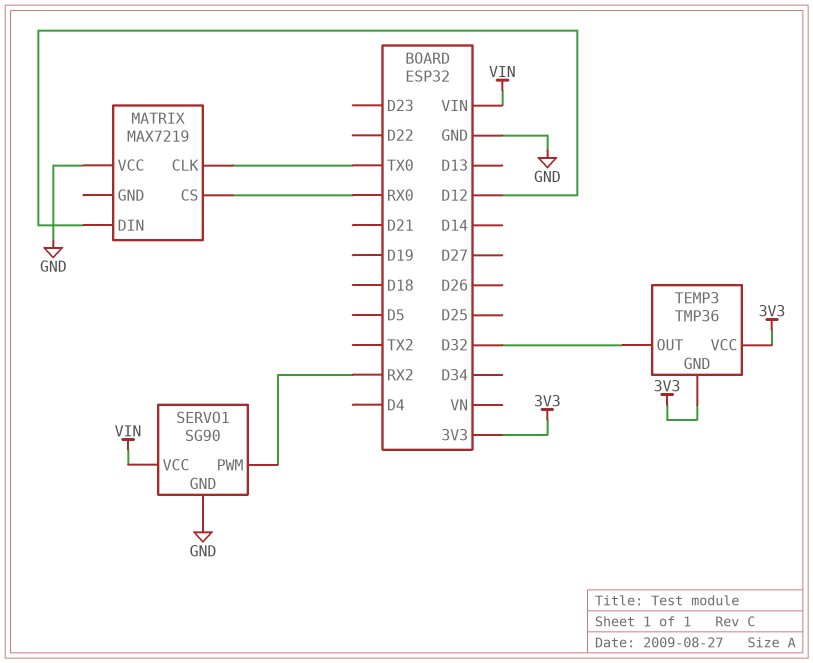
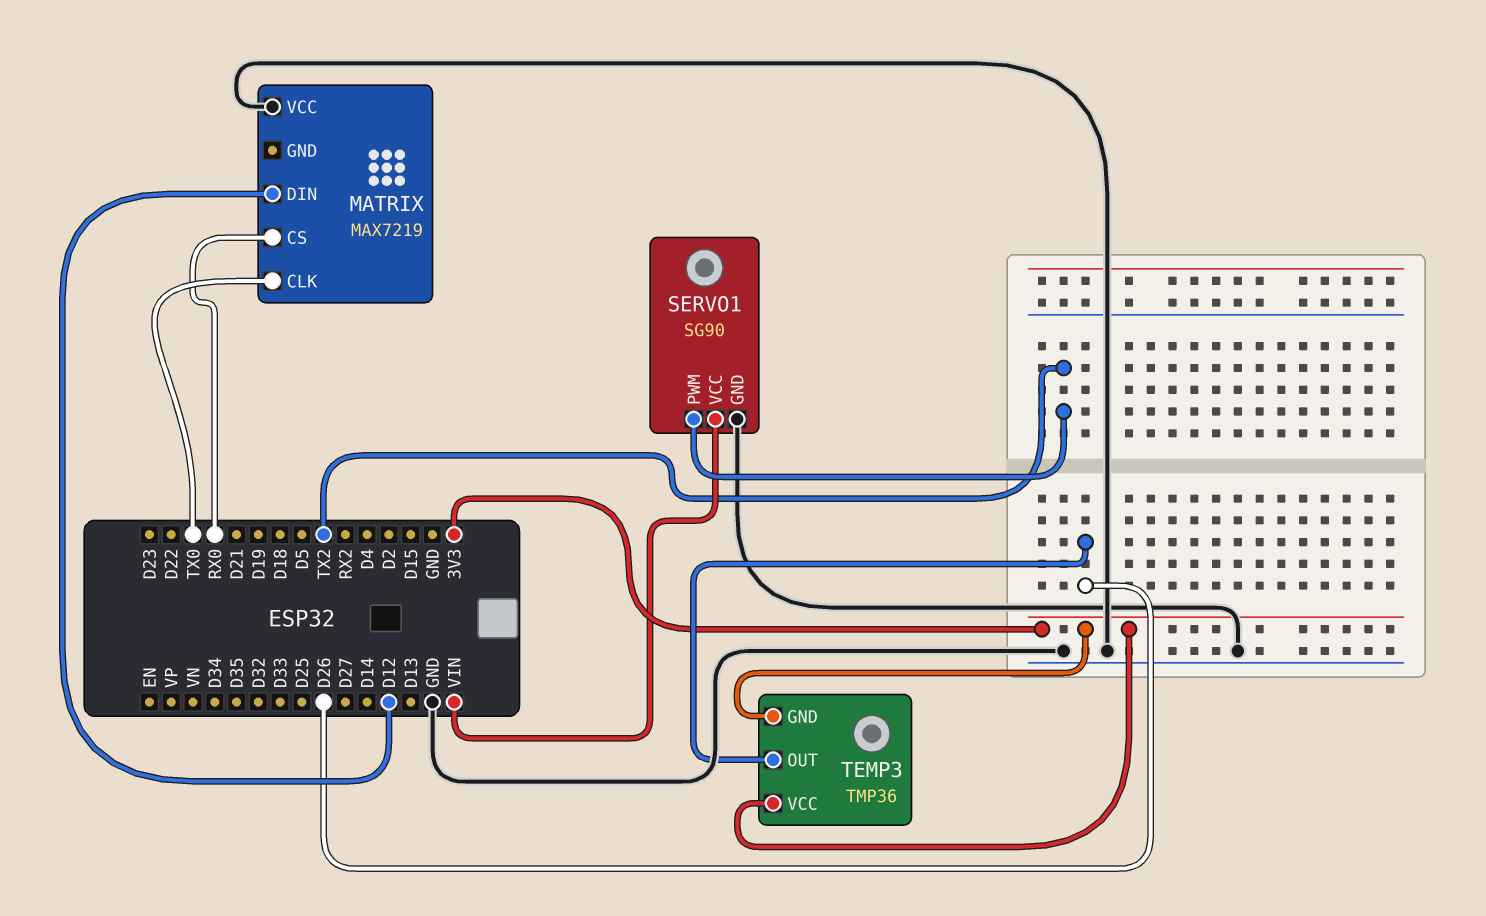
SERVO1 pin PWM: RX2 -> TX2
TEMP3 pin OUT: D32 -> D26

